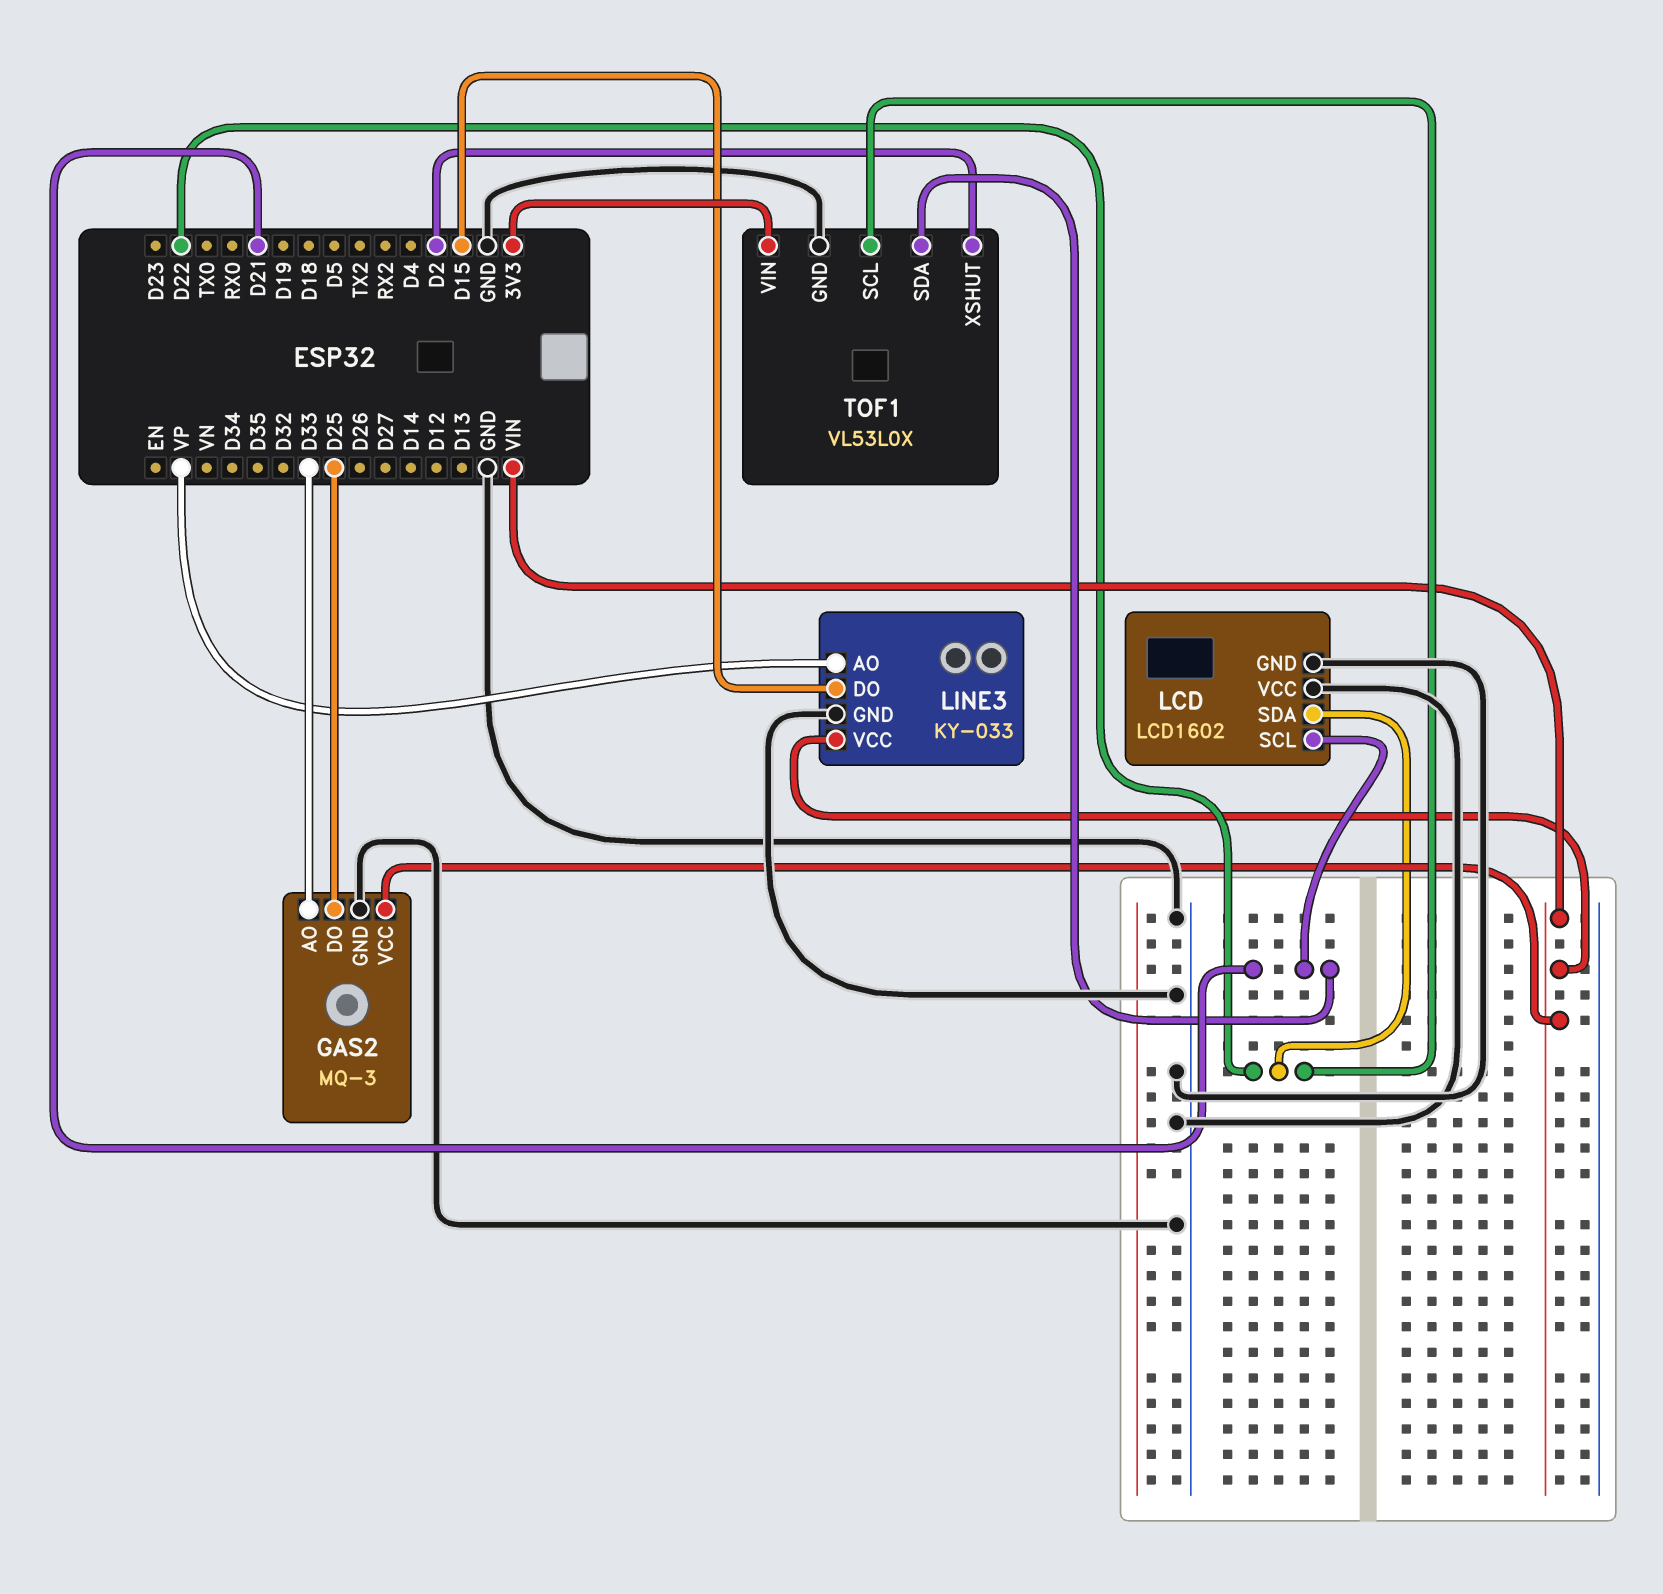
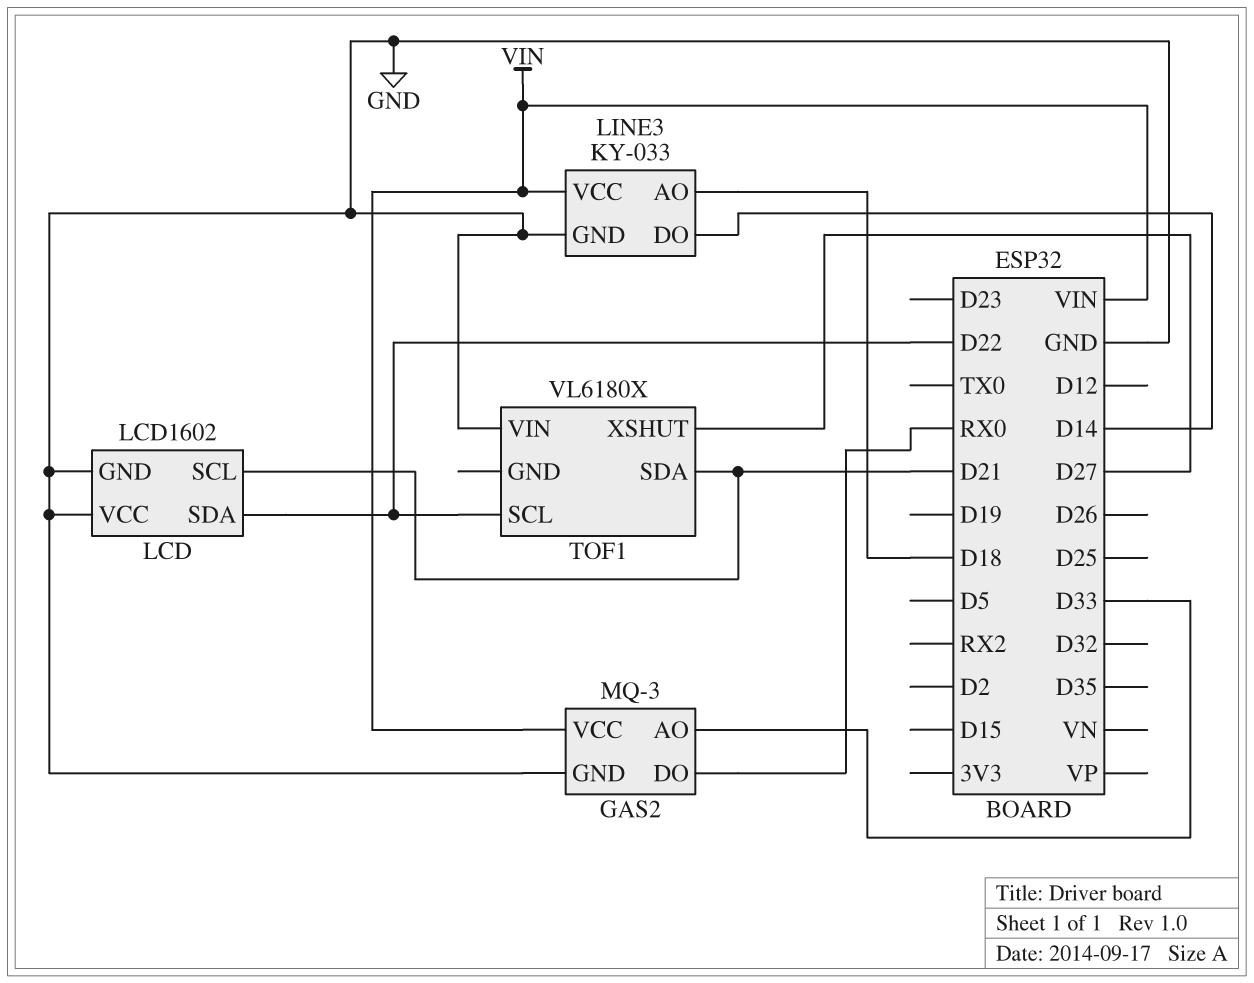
GAS2 pin DO: D25 -> RX0
LINE3 pin AO: VP -> D18
LINE3 pin DO: D15 -> D14
TOF1: VL53L0X -> VL6180X
TOF1 pin GND: GND -> none
TOF1 pin VIN: 3V3 -> GND
TOF1 pin XSHUT: D2 -> D27

